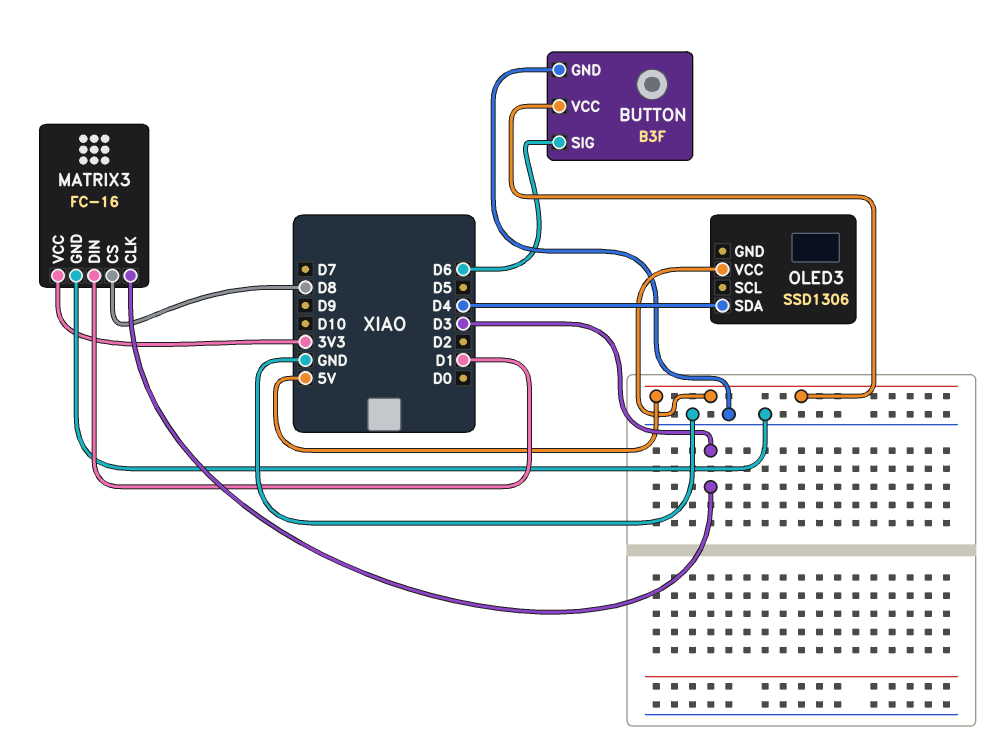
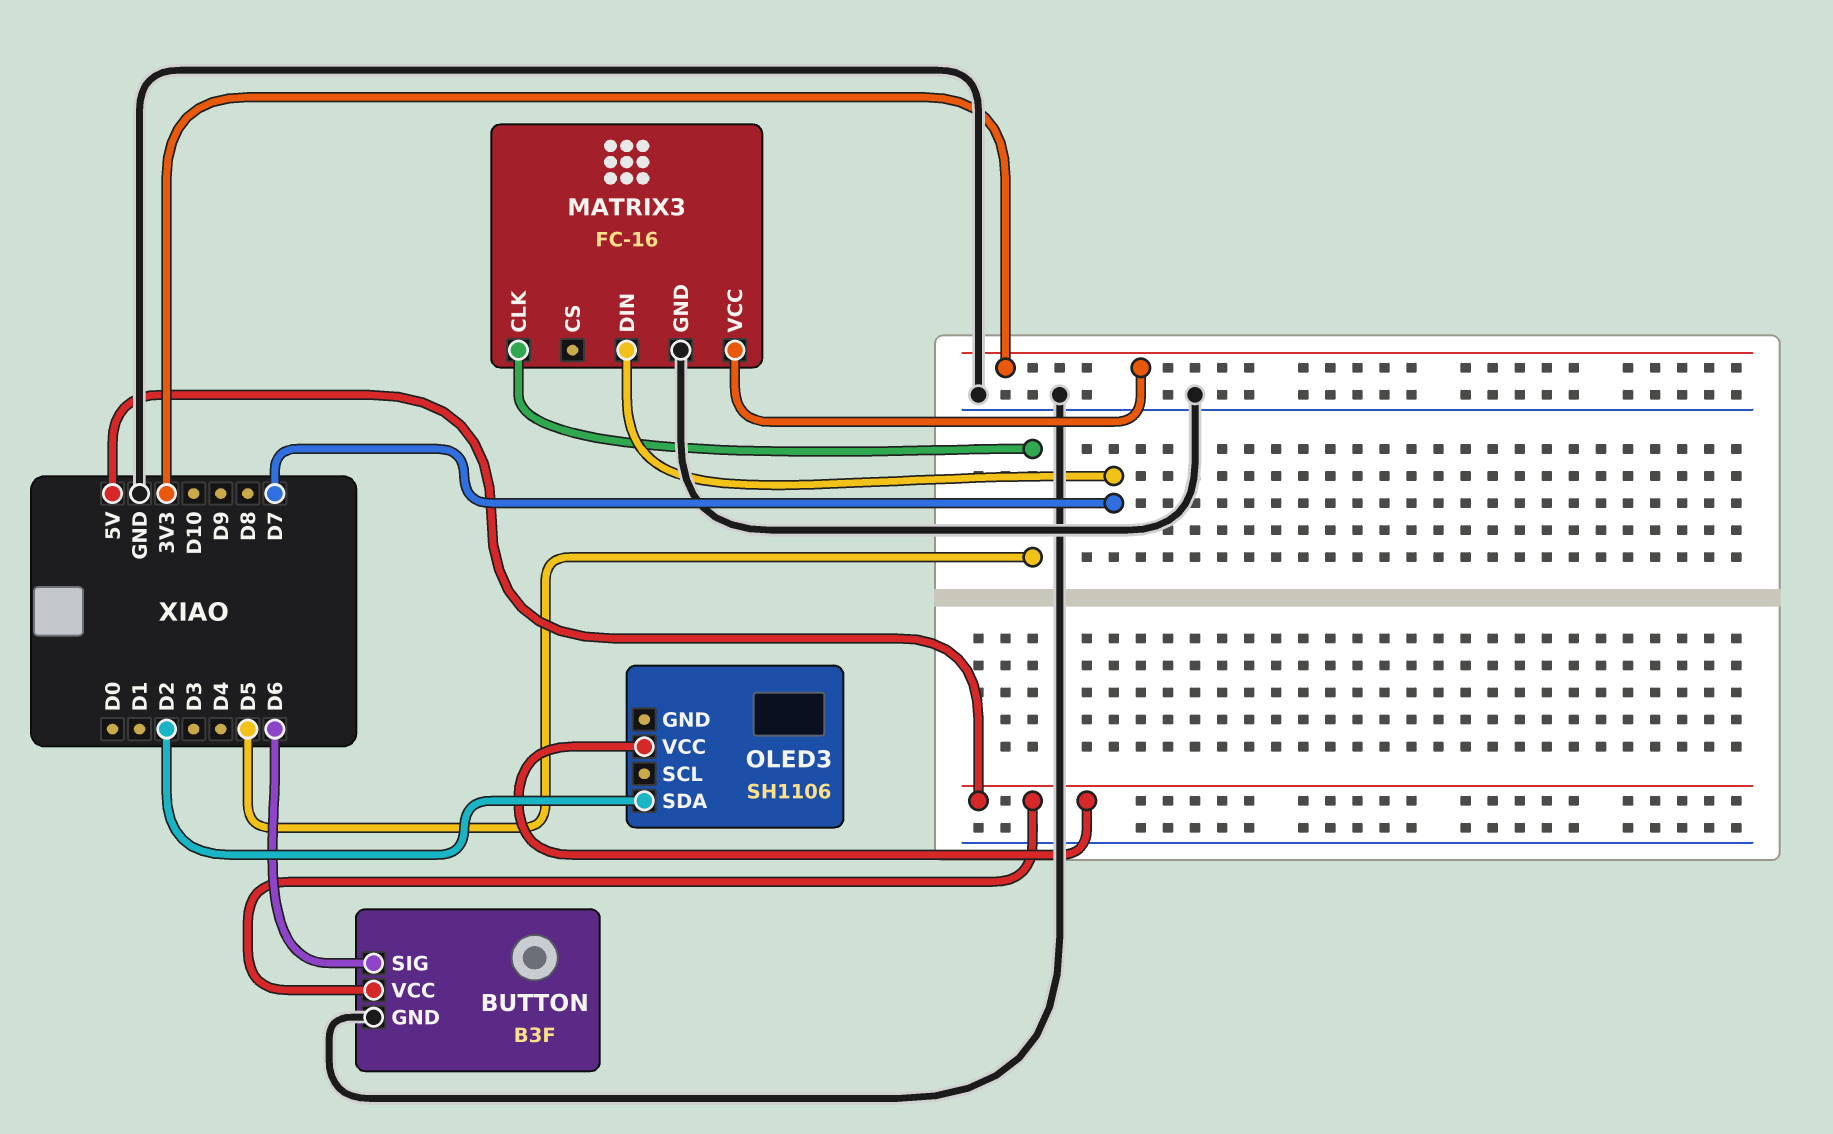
MATRIX3 pin CLK: D3 -> D5
MATRIX3 pin CS: D8 -> none
MATRIX3 pin DIN: D1 -> D7
OLED3: SSD1306 -> SH1106
OLED3 pin SDA: D4 -> D2

